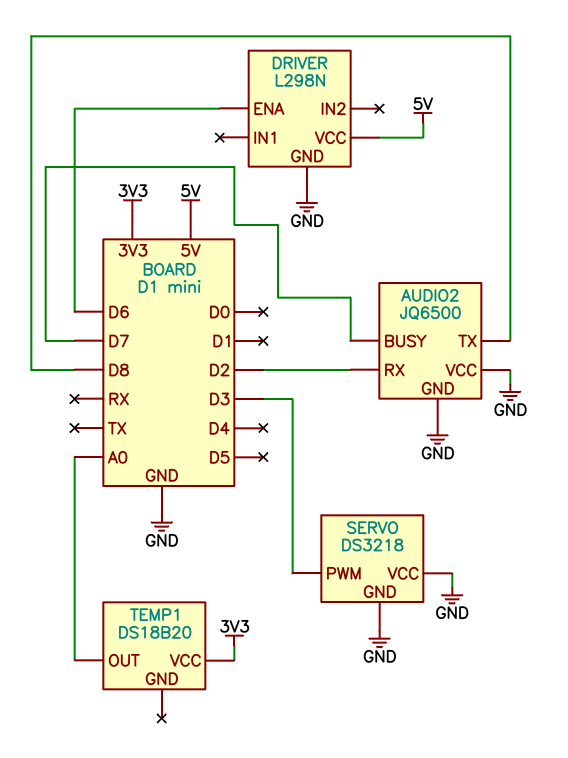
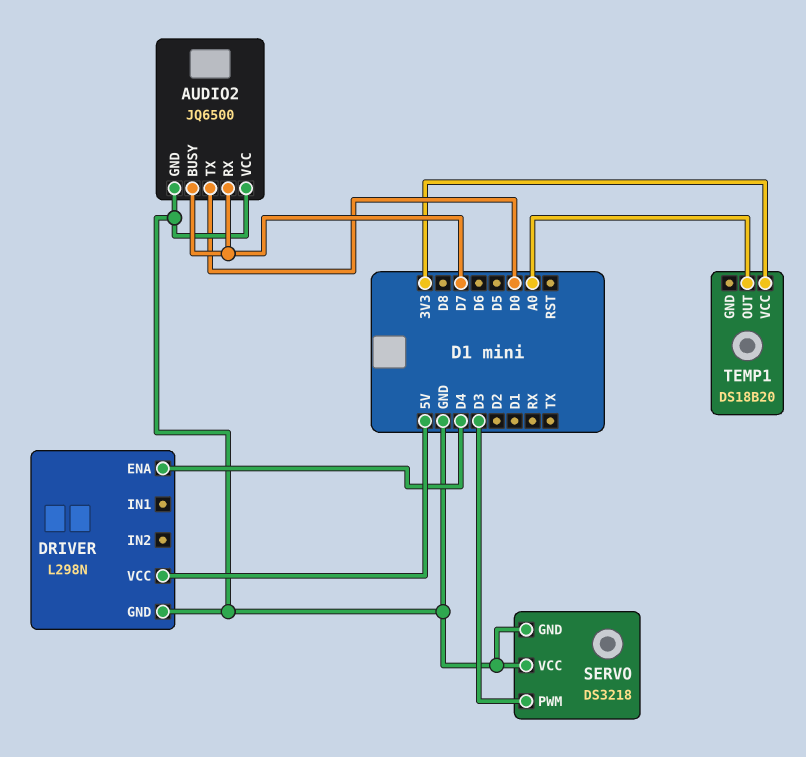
AUDIO2 pin RX: D2 -> D7
AUDIO2 pin TX: D8 -> D0
DRIVER pin ENA: D6 -> D4

